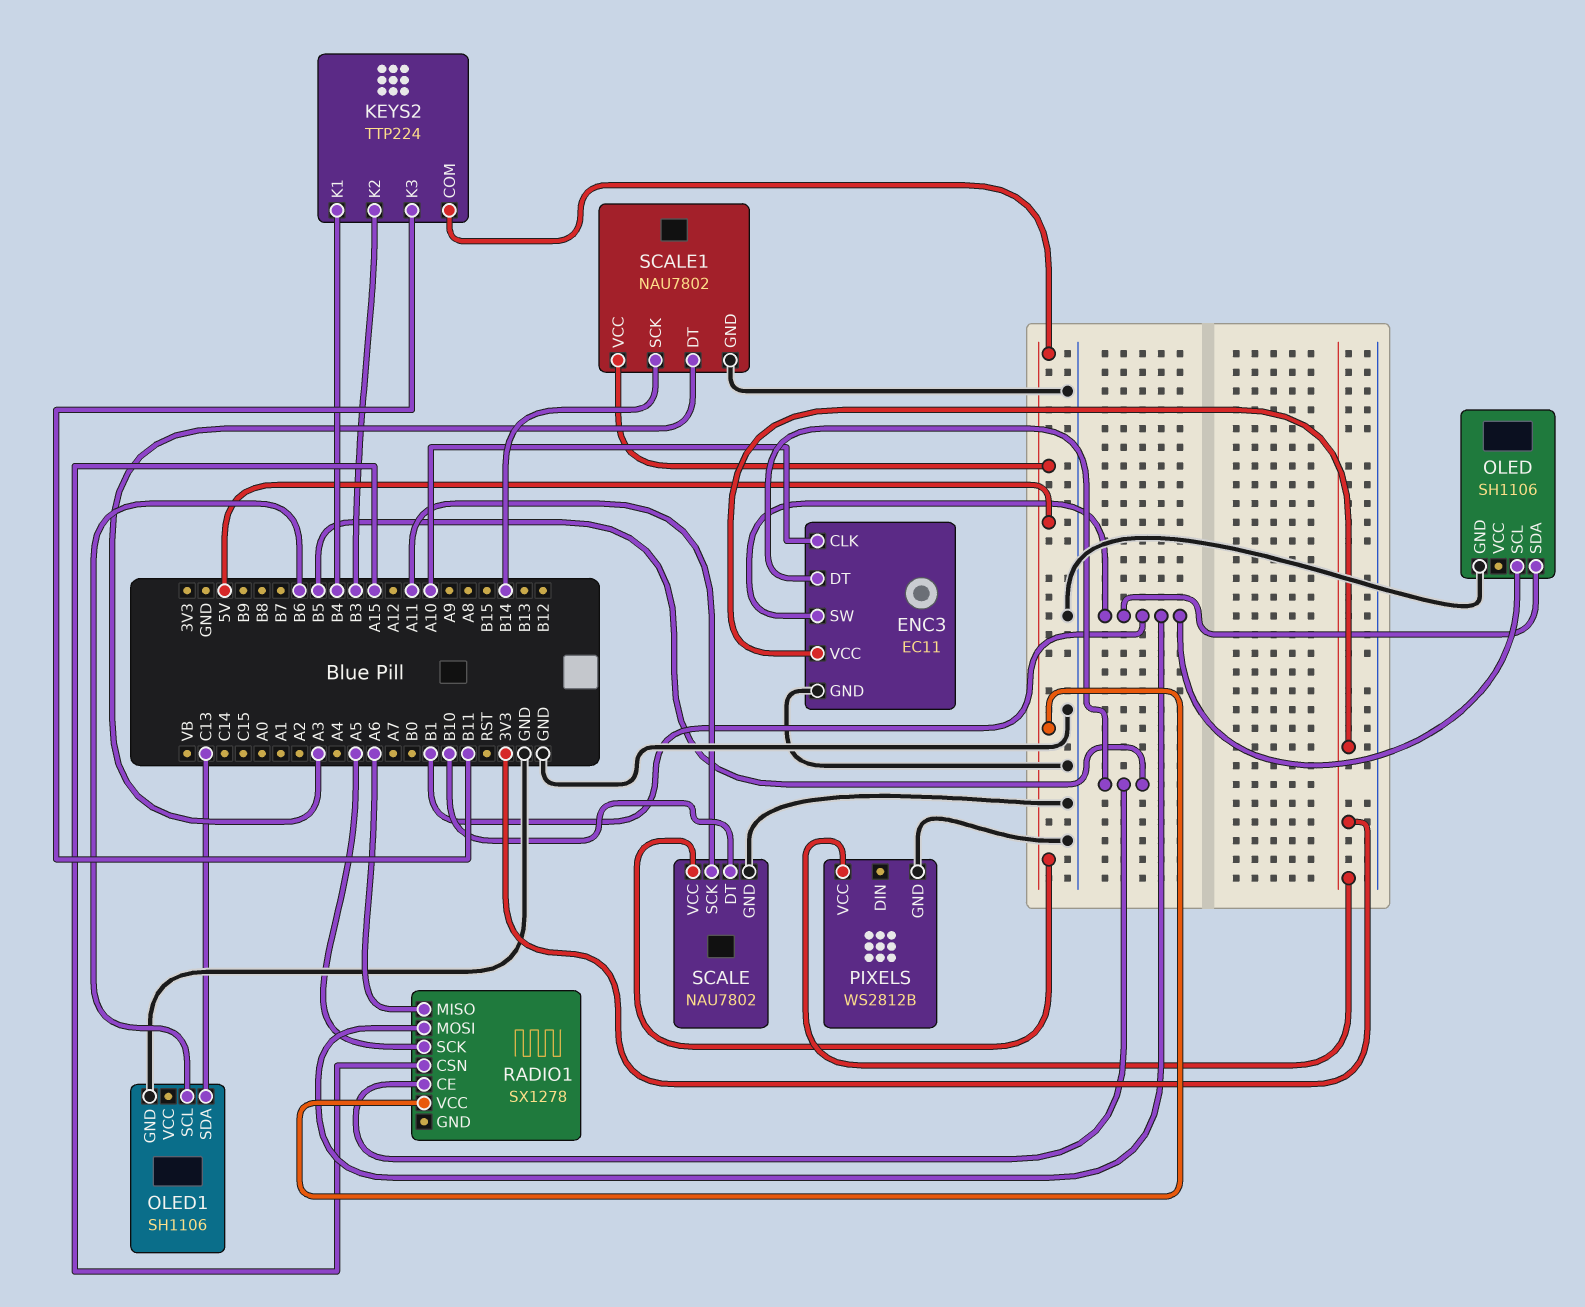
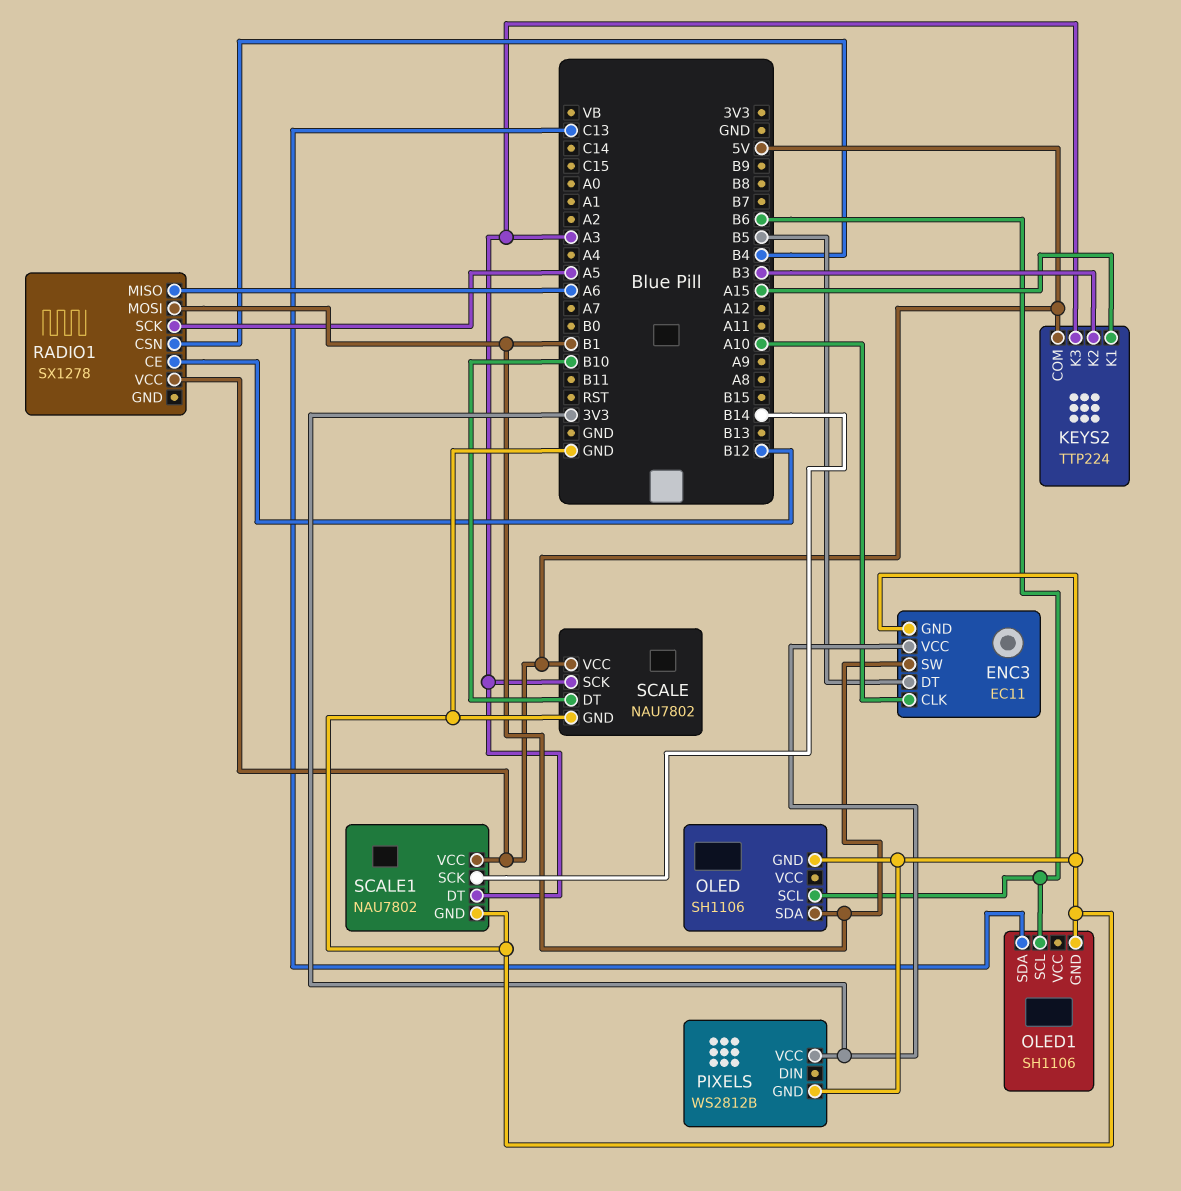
KEYS2 pin K1: B4 -> A15
KEYS2 pin K3: B11 -> A3
OLED pin SCL: B1 -> B6
RADIO1 pin CE: B5 -> B12
RADIO1 pin CSN: A15 -> B4
SCALE pin SCK: A11 -> A3

